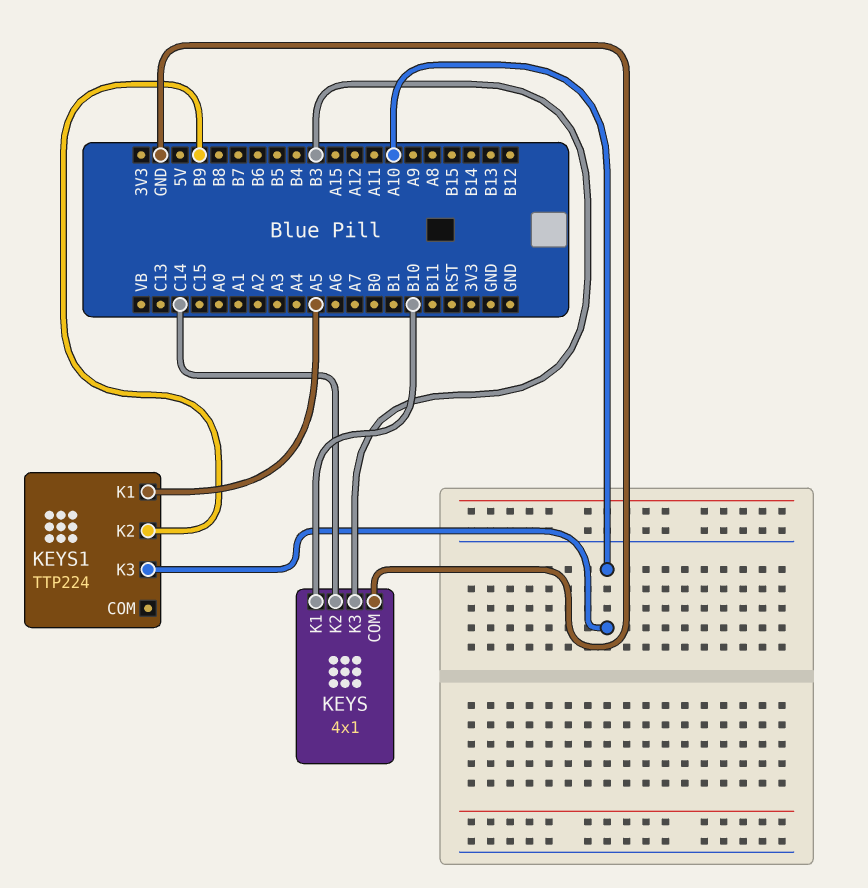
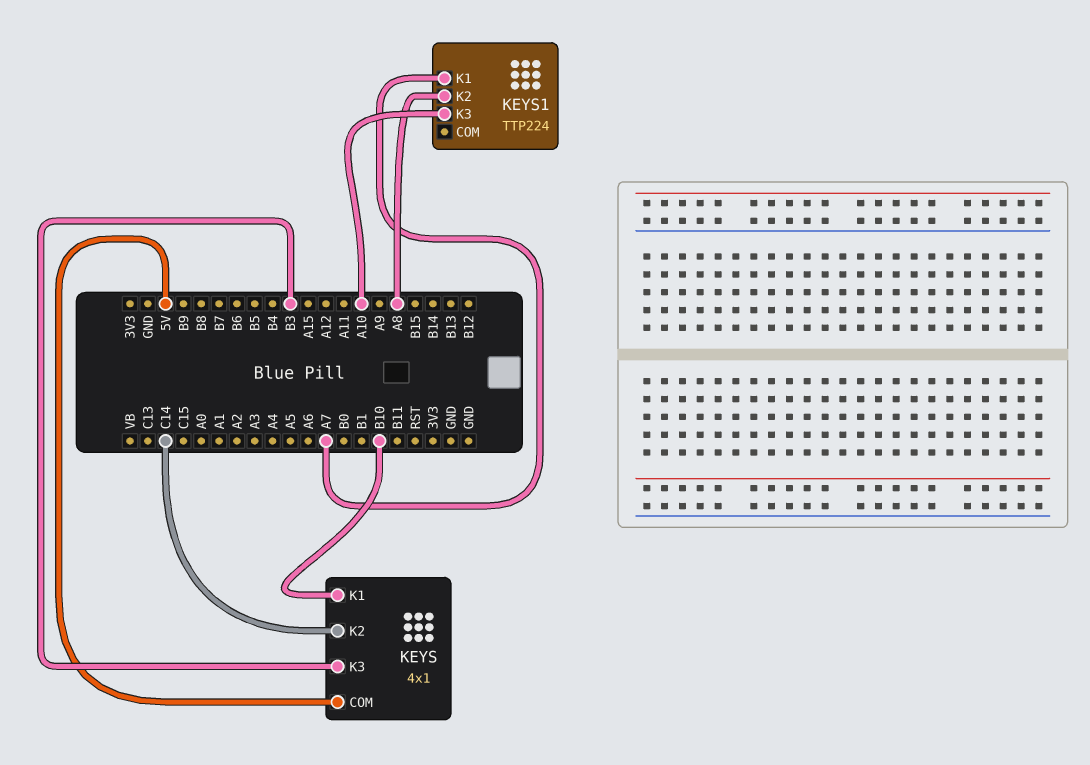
KEYS pin COM: GND -> 5V
KEYS1 pin K1: A5 -> A7
KEYS1 pin K2: B9 -> A8

